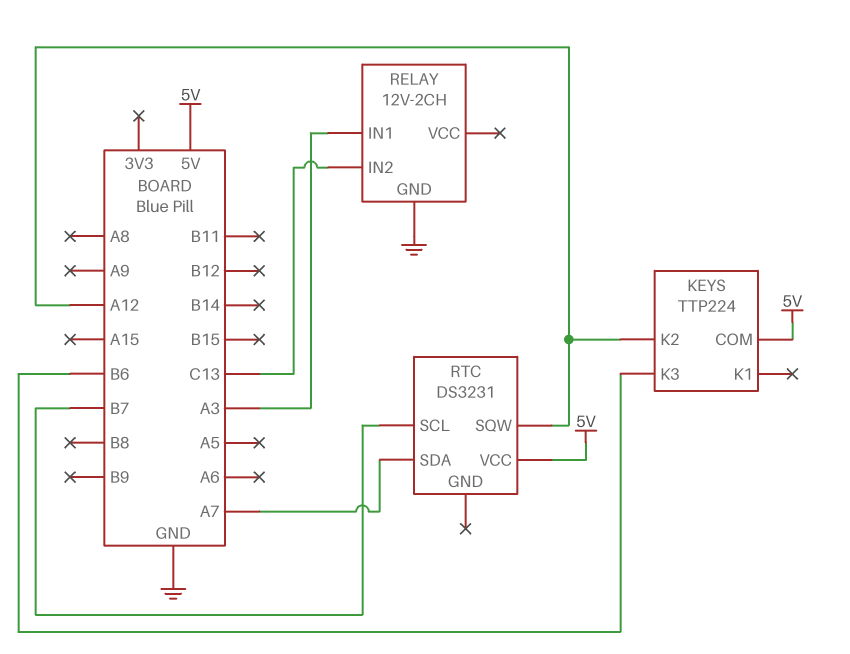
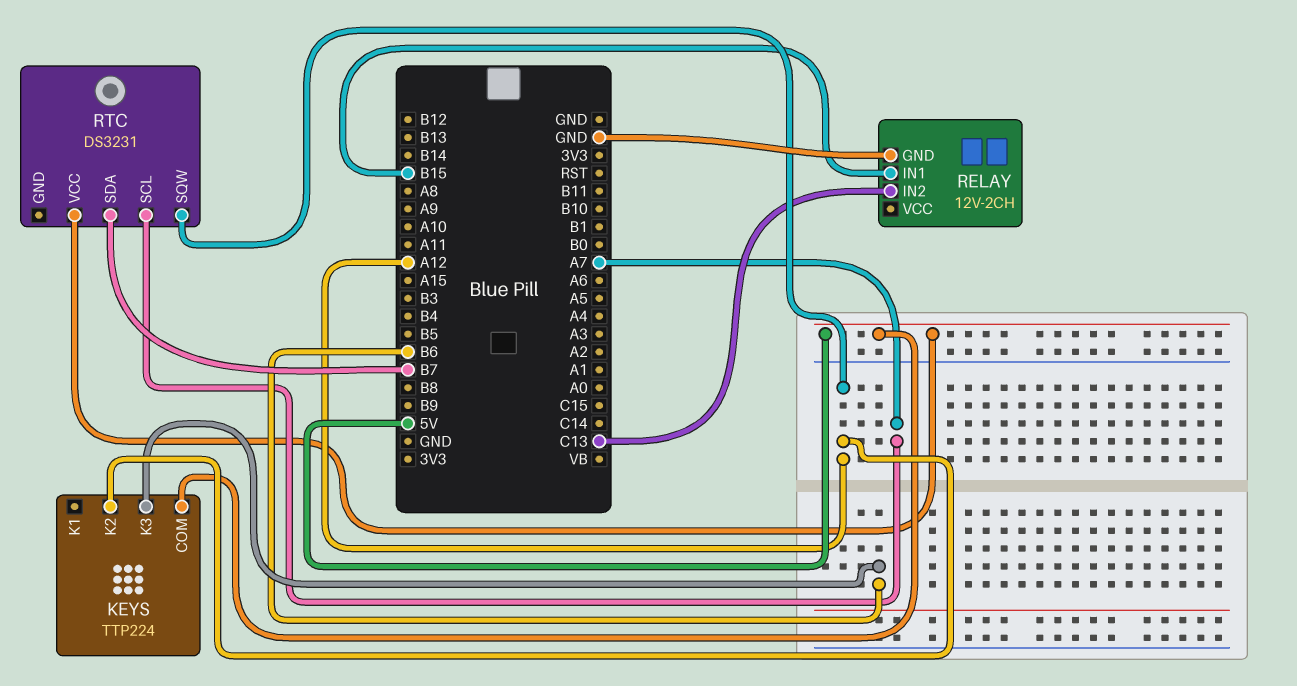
RELAY pin IN1: A3 -> B15
RTC pin SCL: B7 -> A7
RTC pin SDA: A7 -> B7

